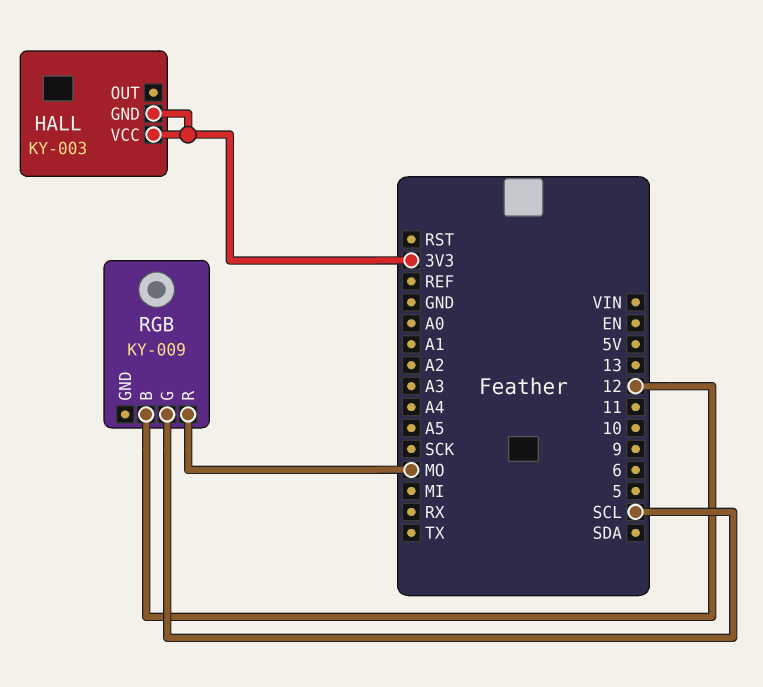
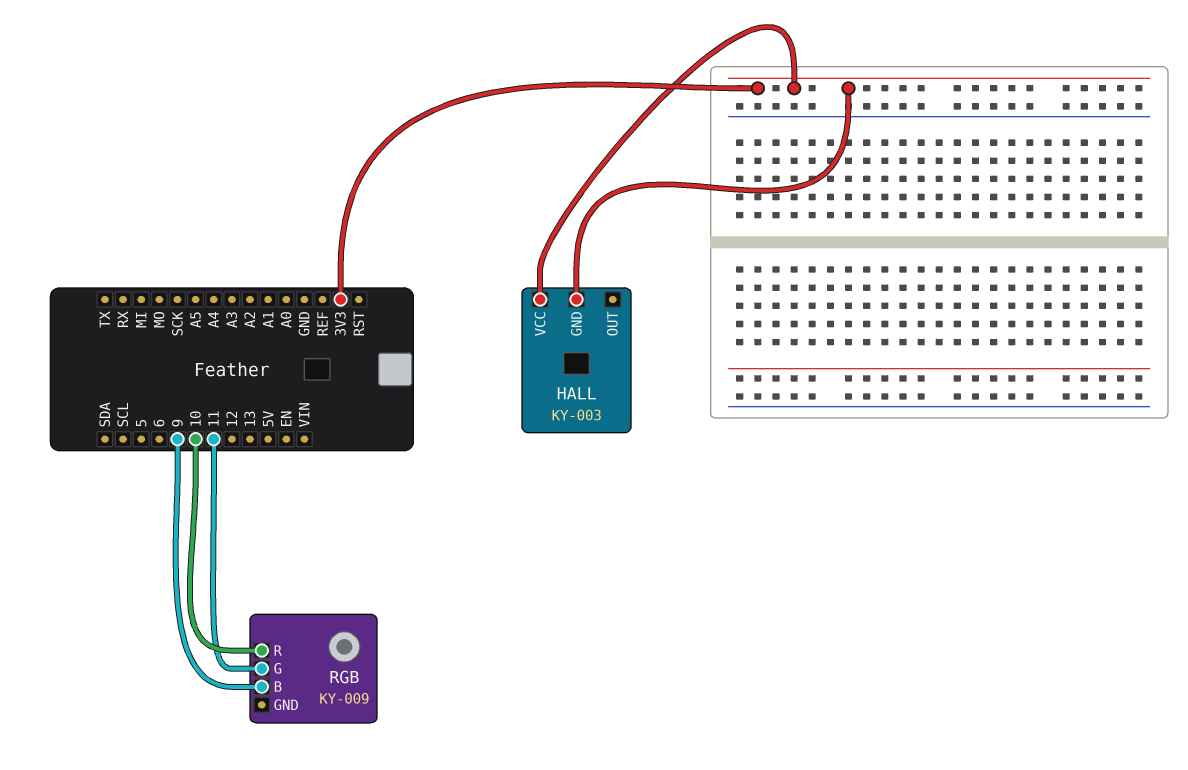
RGB pin B: 12 -> 9
RGB pin G: SCL -> 11
RGB pin R: MO -> 10

